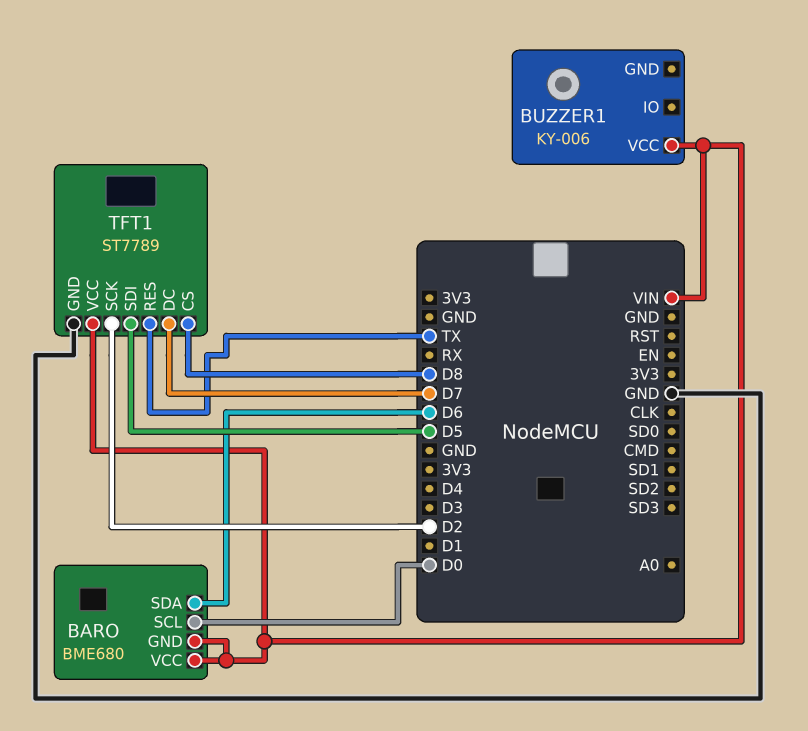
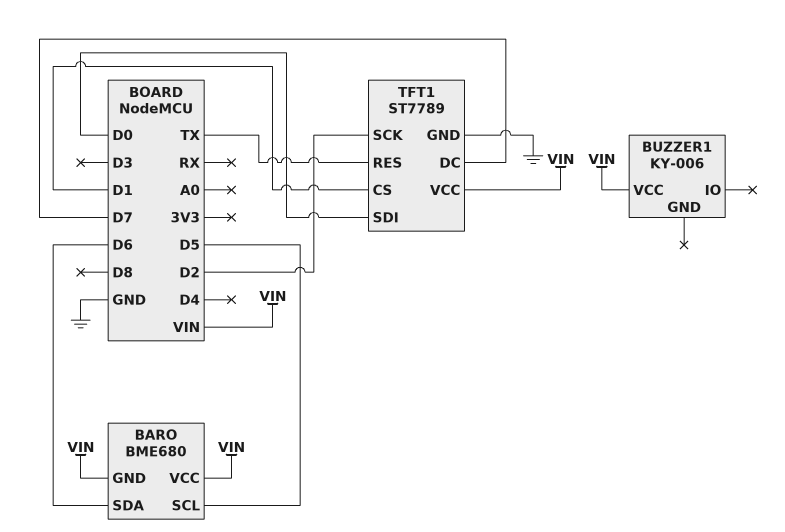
BARO pin SCL: D0 -> D5
TFT1 pin CS: D8 -> D1
TFT1 pin SDI: D5 -> D0

